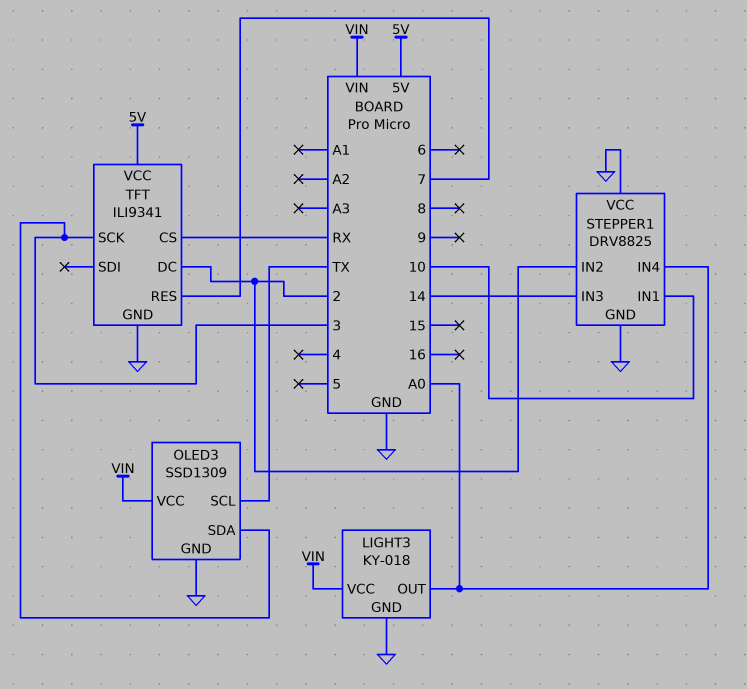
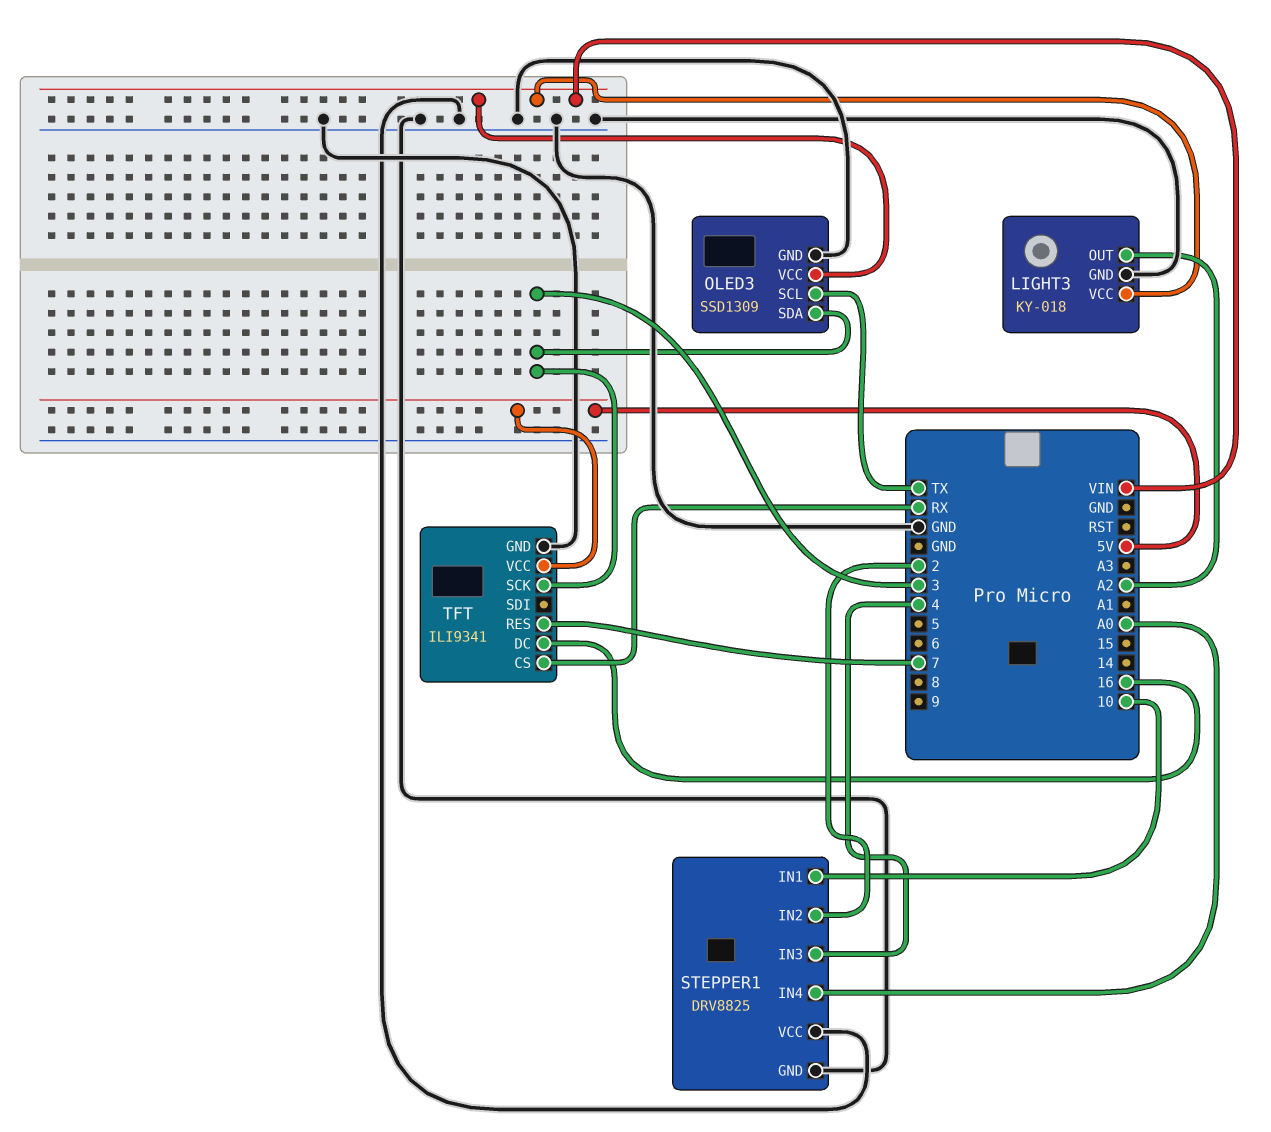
LIGHT3 pin OUT: A0 -> A2
STEPPER1 pin IN3: 14 -> 4
TFT pin DC: 2 -> 16

